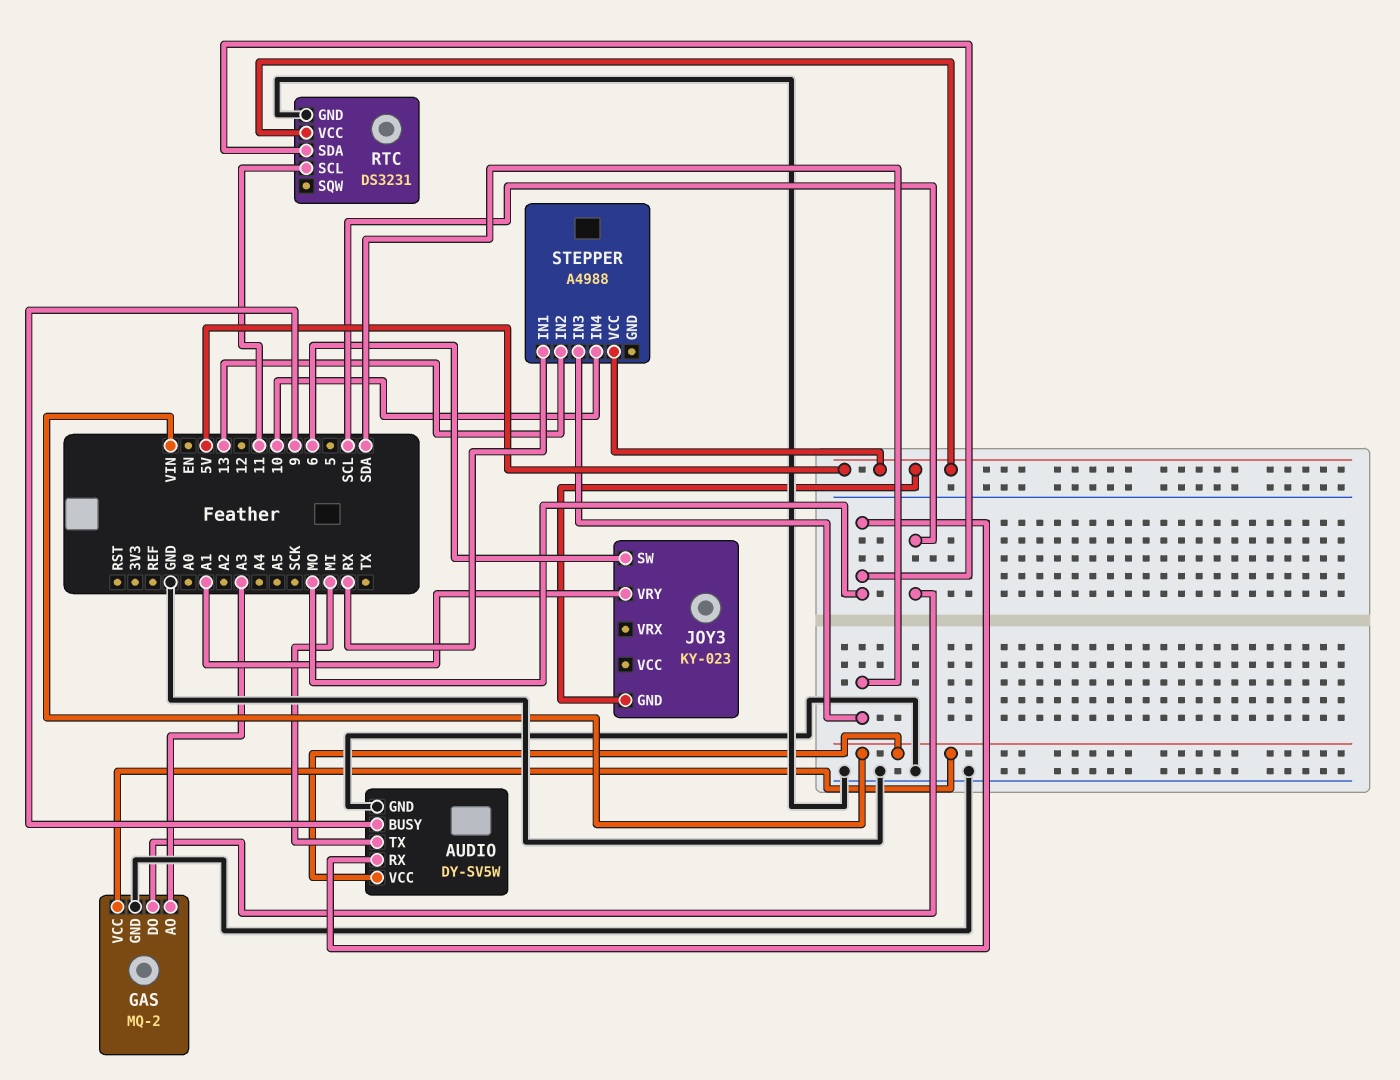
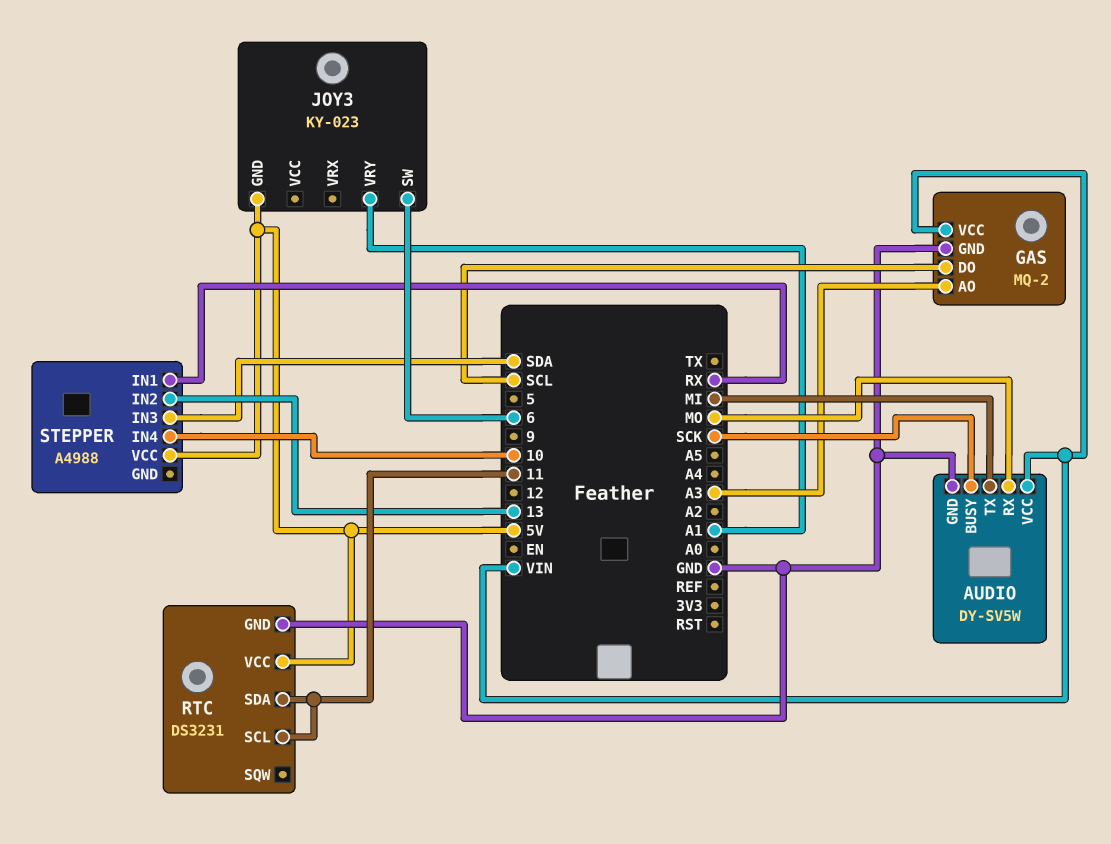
AUDIO pin BUSY: 9 -> SCK
RTC pin SDA: MO -> 11

